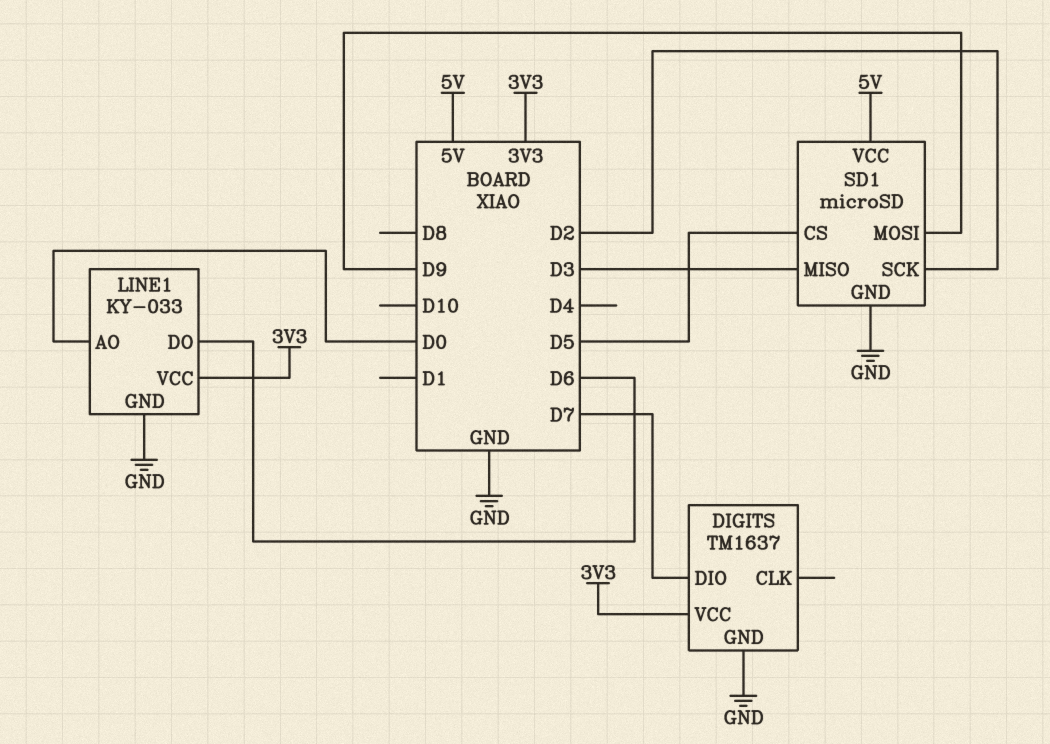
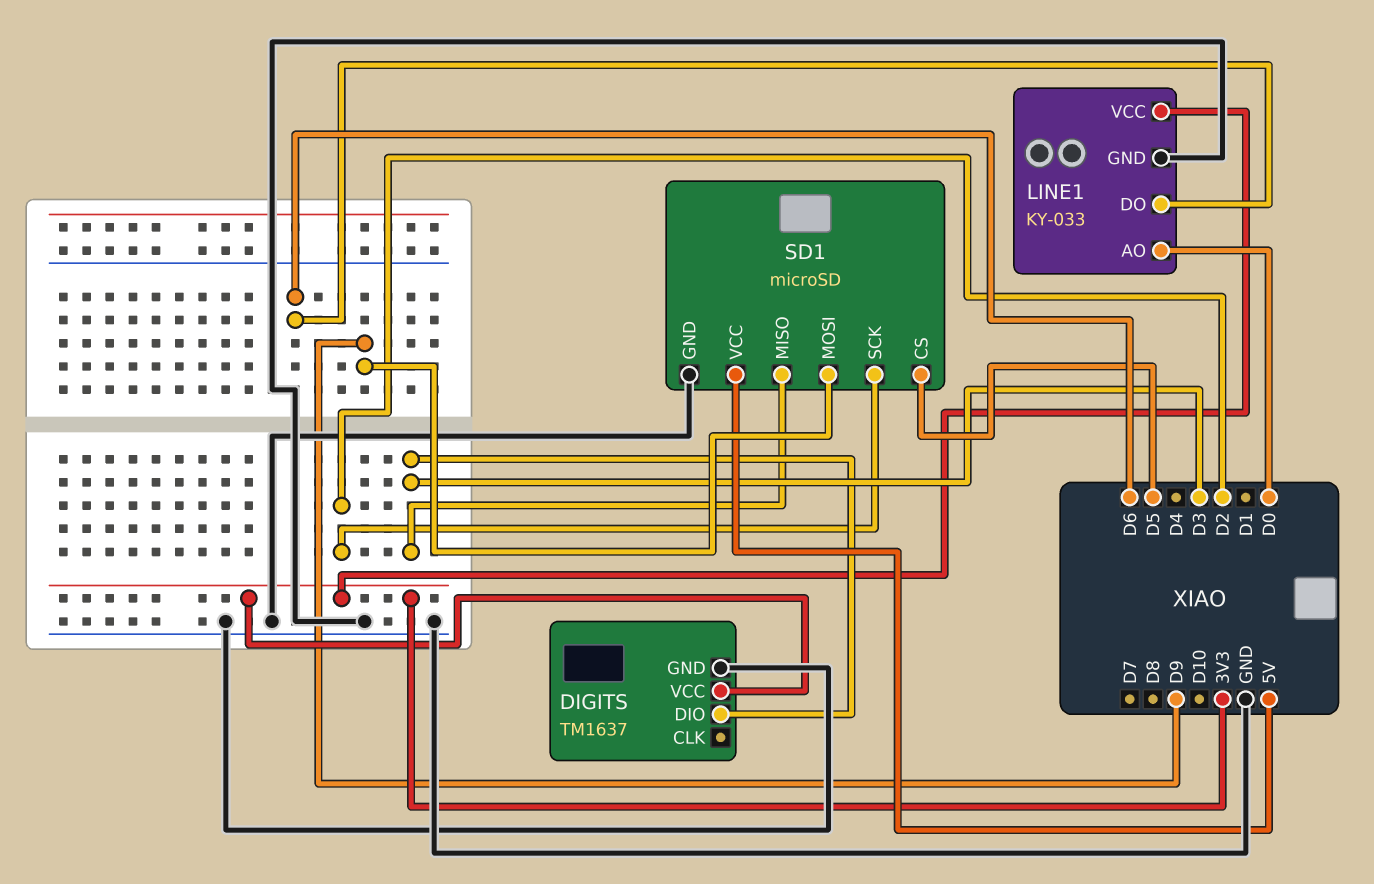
DIGITS pin DIO: D7 -> D3

